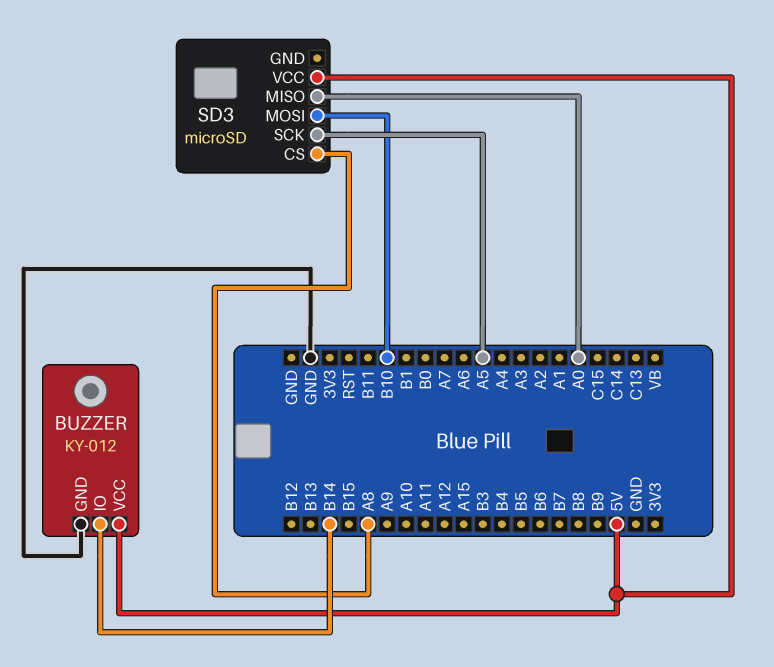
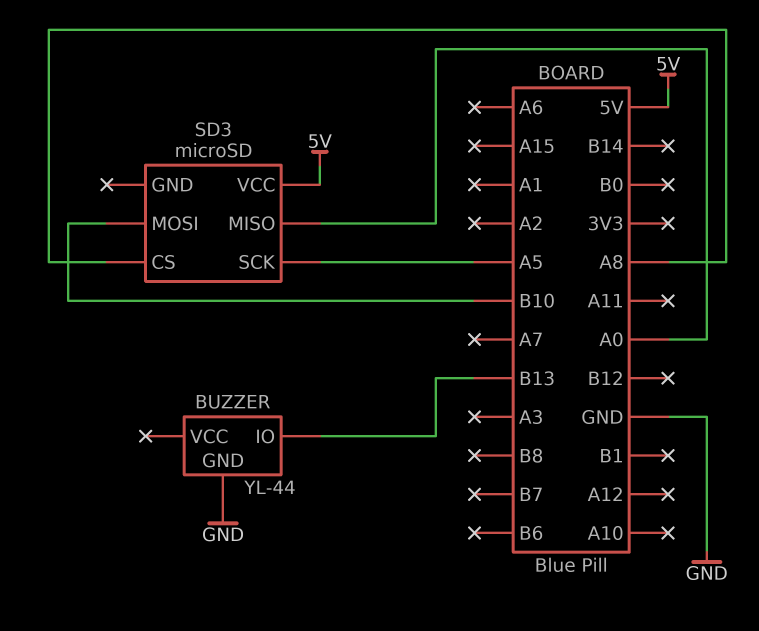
BUZZER: KY-012 -> YL-44
BUZZER pin IO: B14 -> B13
BUZZER pin VCC: 5V -> none

